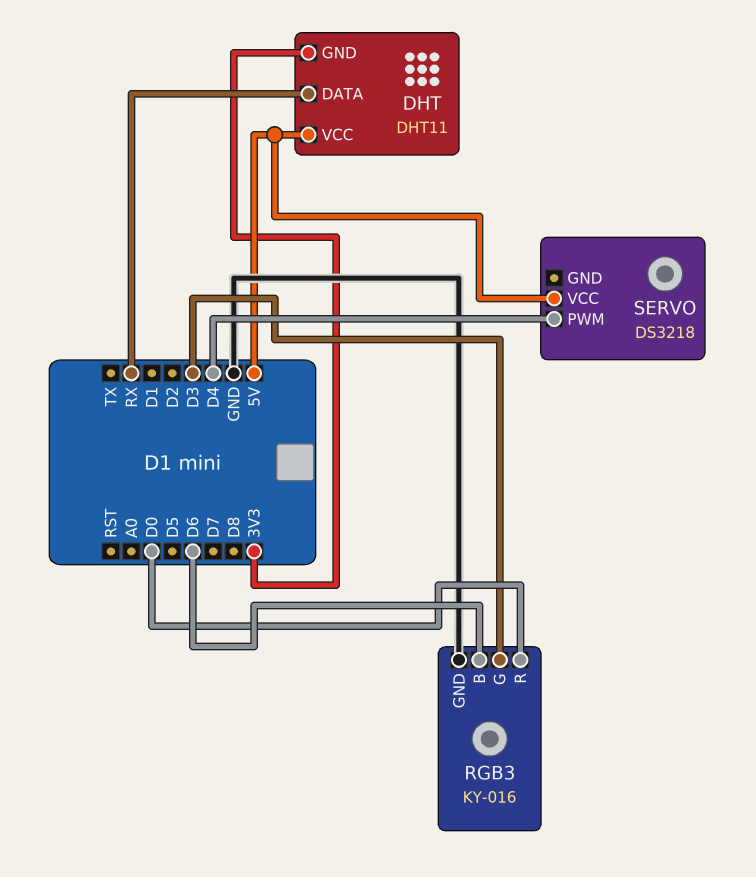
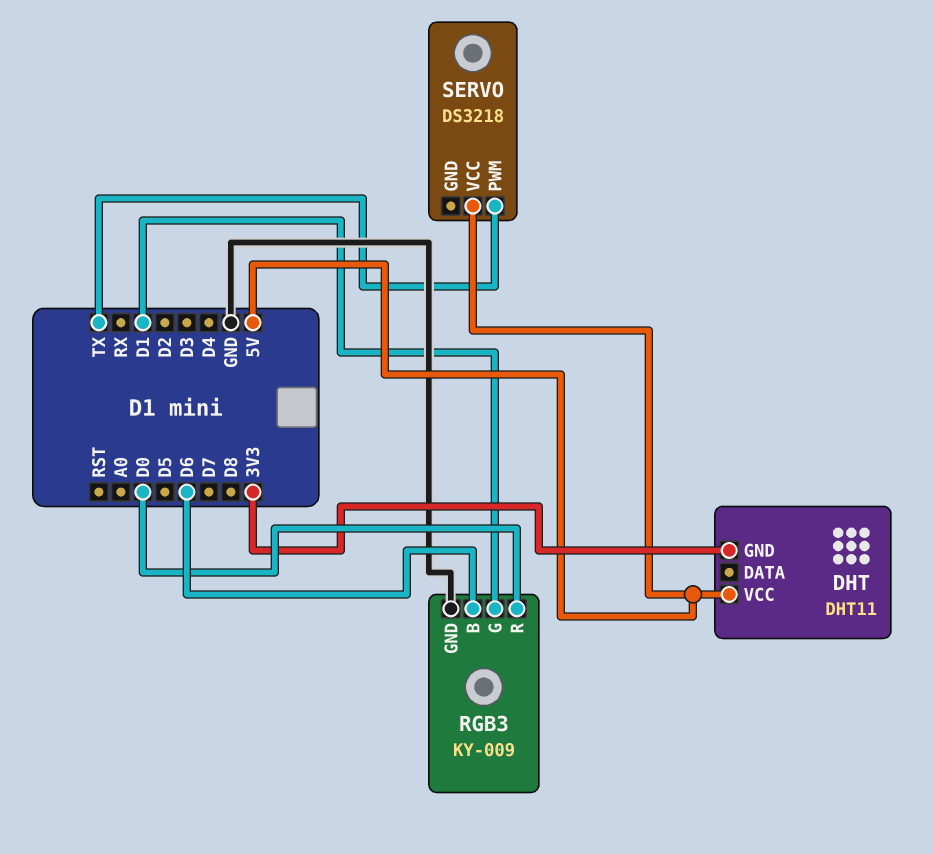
DHT pin DATA: RX -> none
RGB3: KY-016 -> KY-009
RGB3 pin G: D3 -> D1
SERVO pin PWM: D4 -> TX

